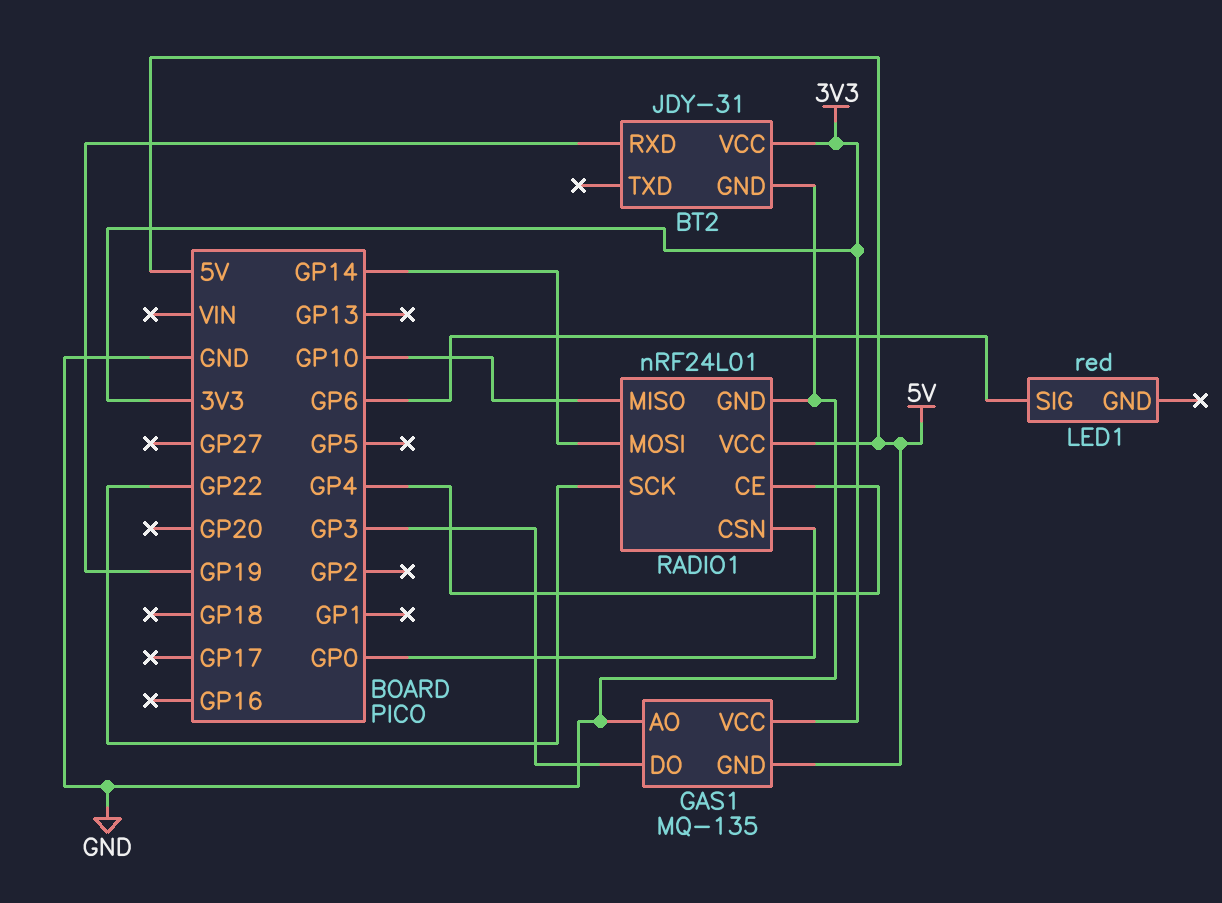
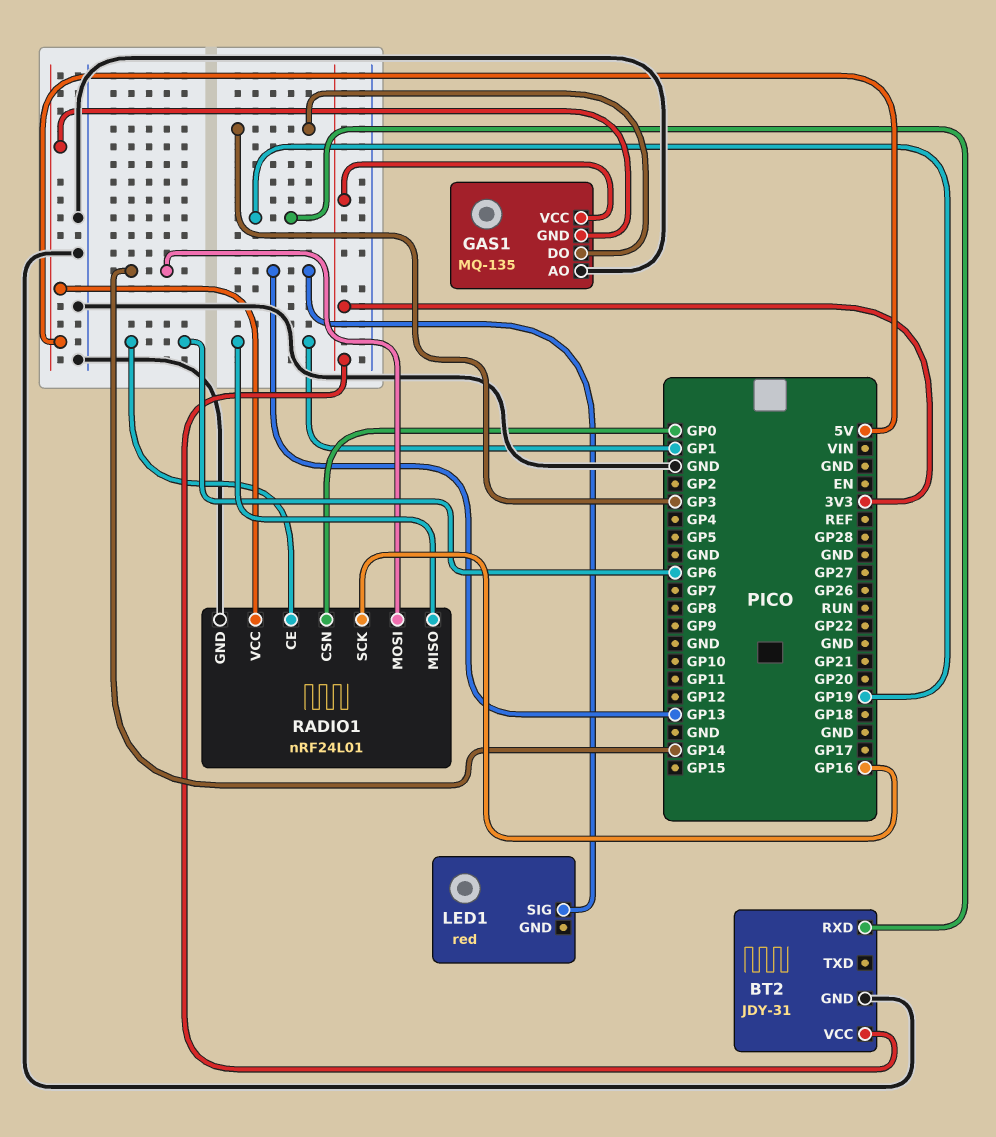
LED1 pin SIG: GP6 -> GP13
RADIO1 pin CE: GP4 -> GP6
RADIO1 pin MISO: GP10 -> GP1
RADIO1 pin SCK: GP22 -> GP16

